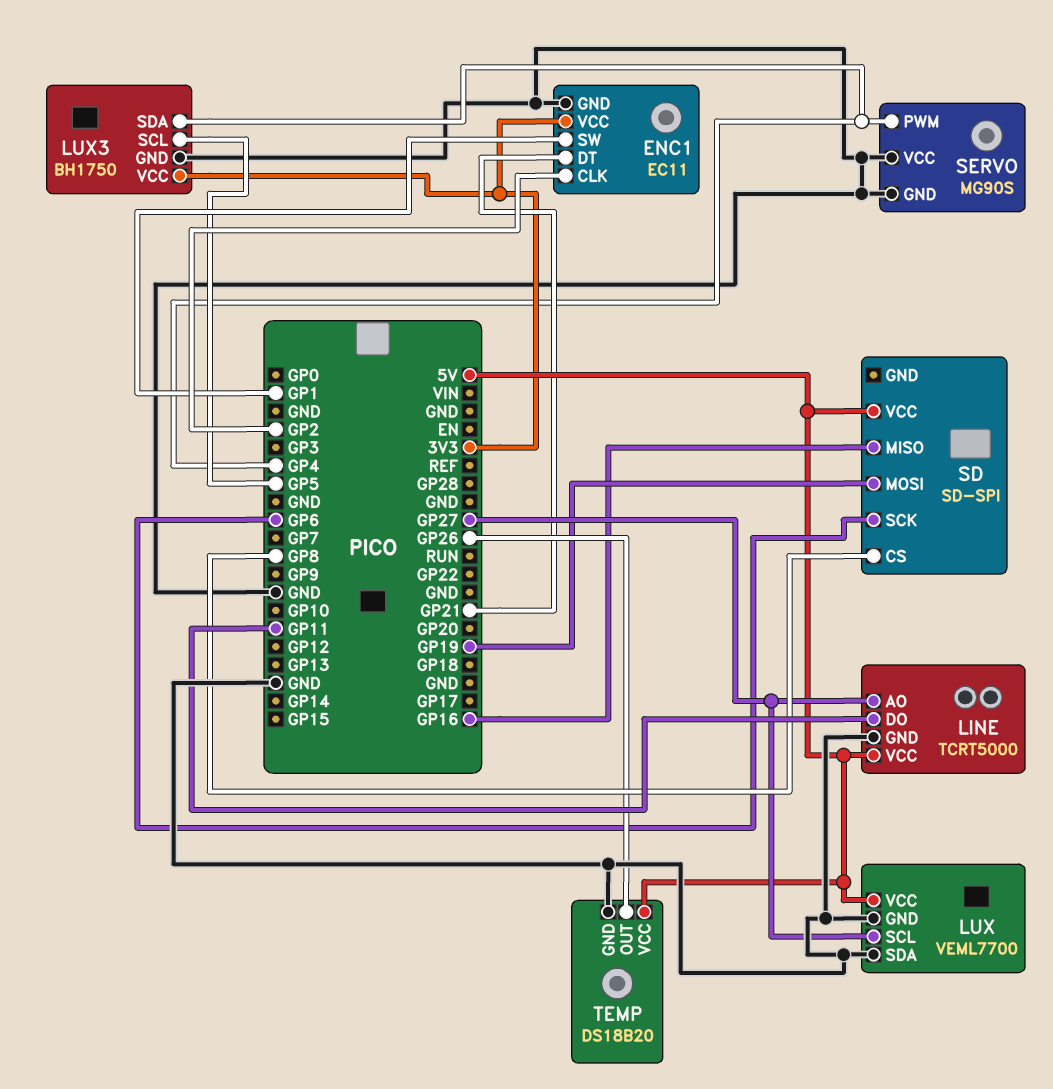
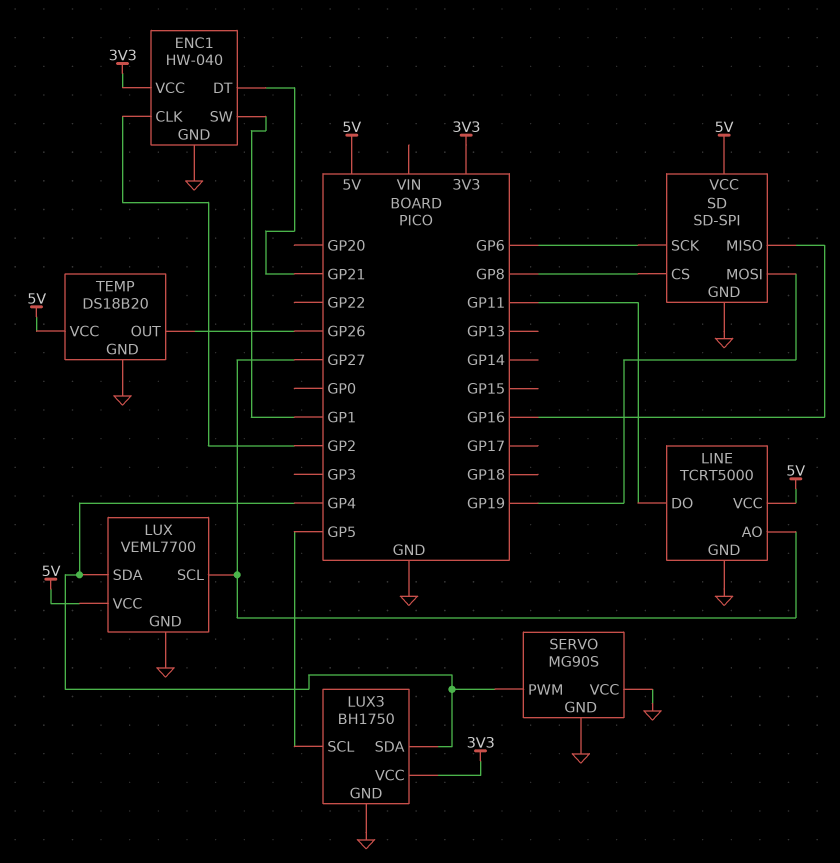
ENC1: EC11 -> HW-040
LUX pin SDA: GND -> GP4
SD pin GND: none -> GND

